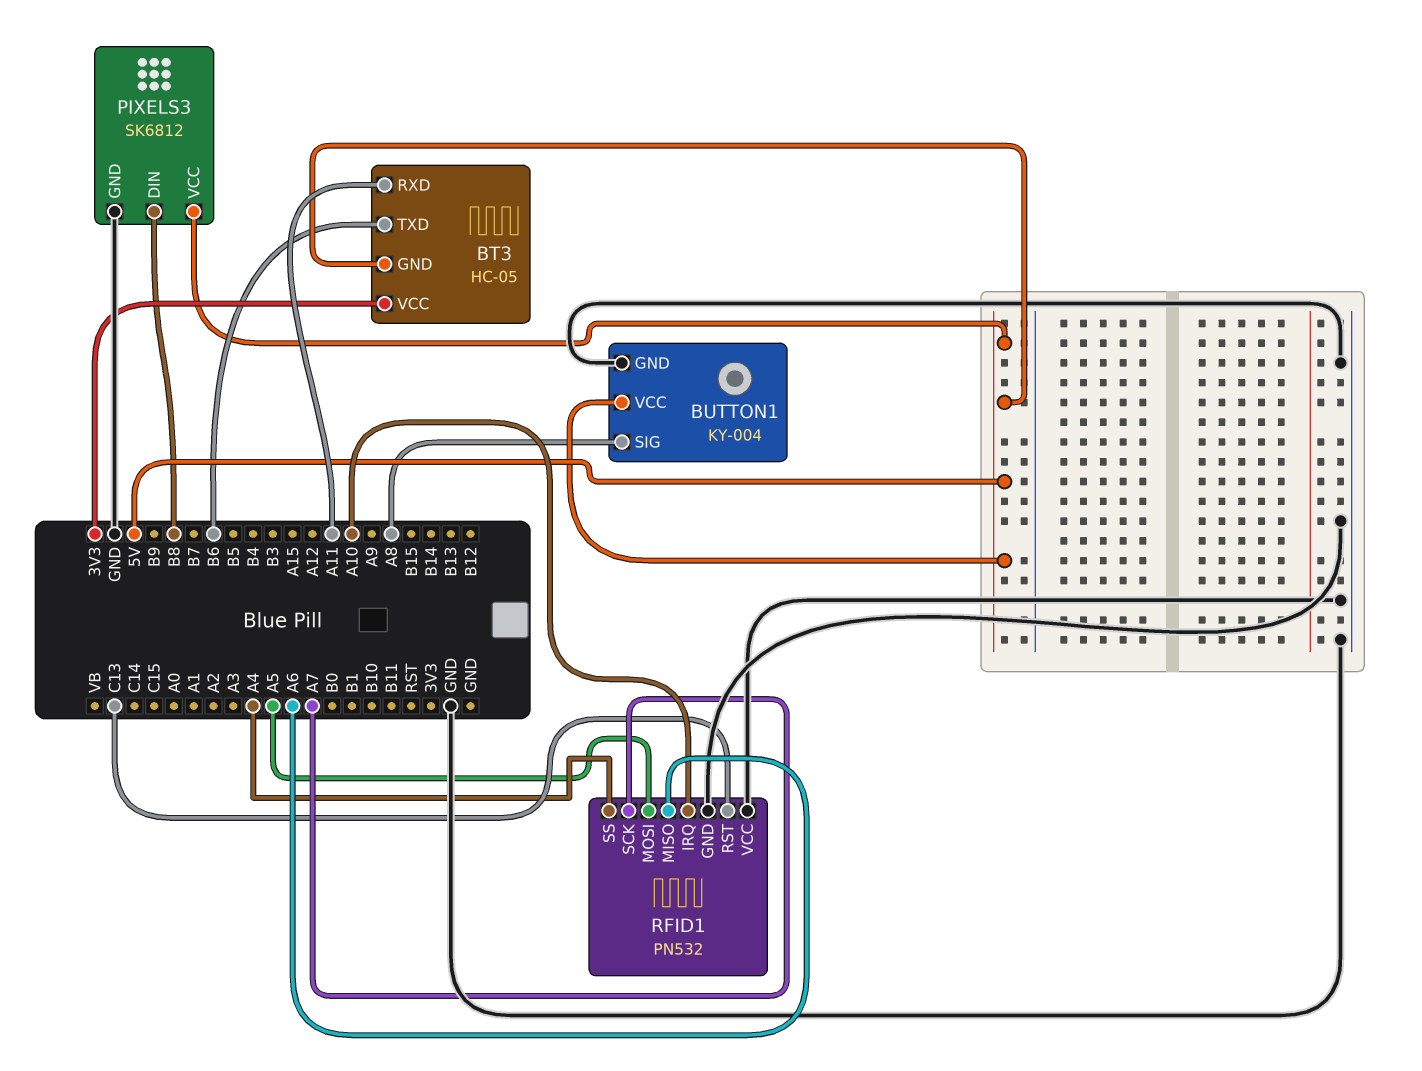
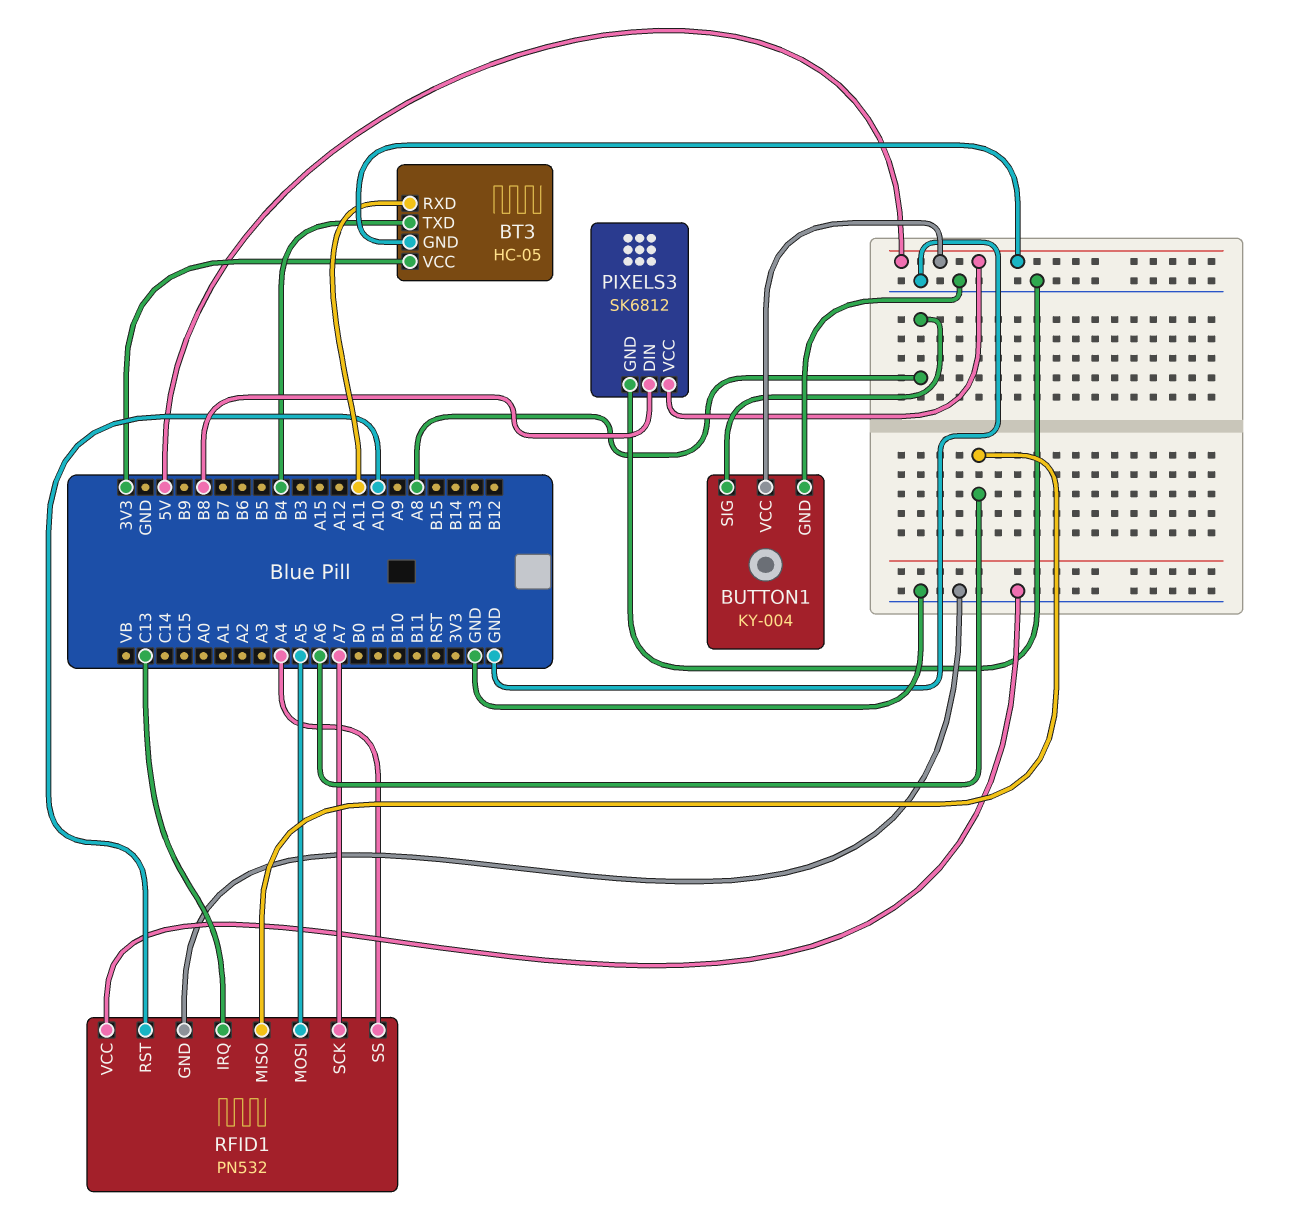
BT3 pin TXD: B6 -> B4
RFID1 pin IRQ: A10 -> C13
RFID1 pin RST: C13 -> A10

